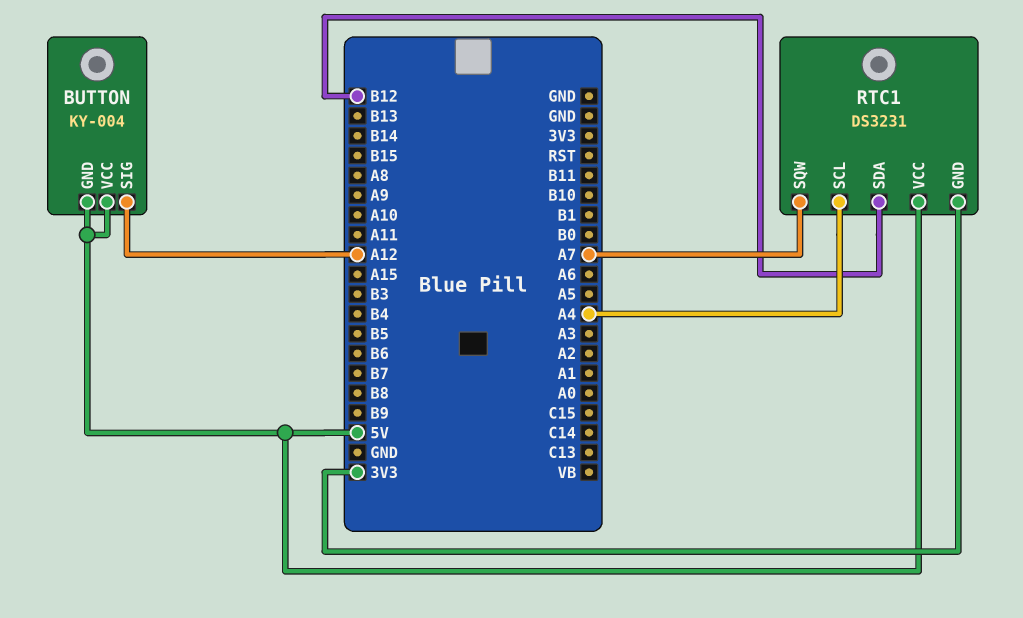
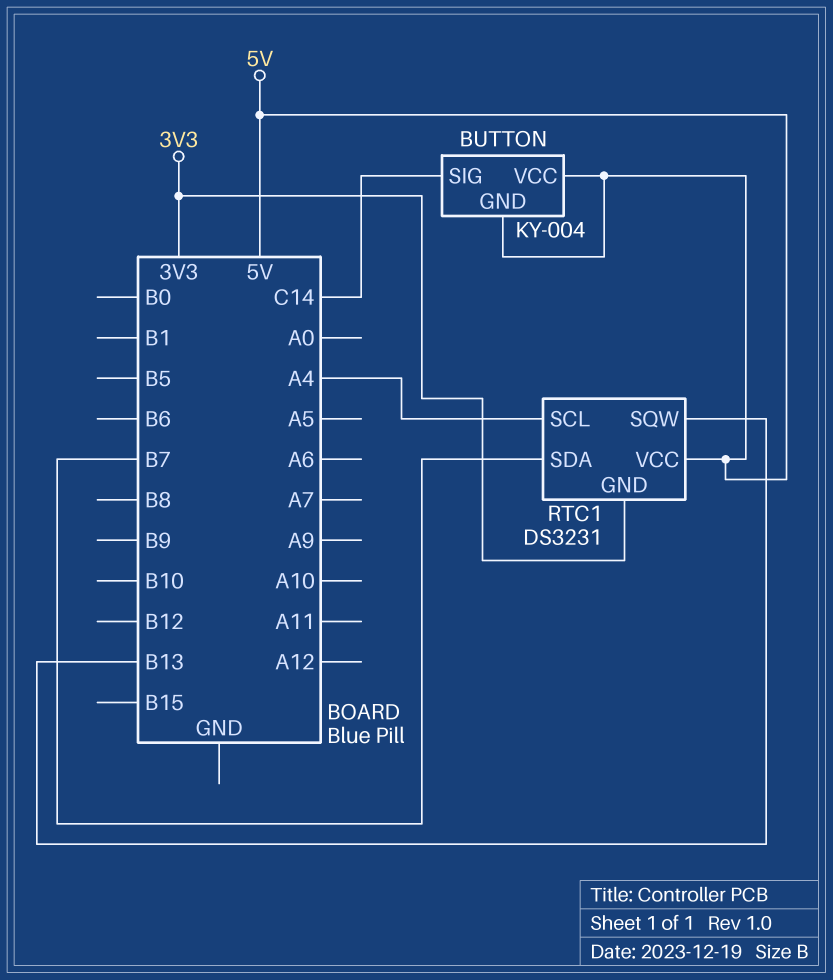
BUTTON pin SIG: A12 -> C14
RTC1 pin SDA: B12 -> B7
RTC1 pin SQW: A7 -> B13

